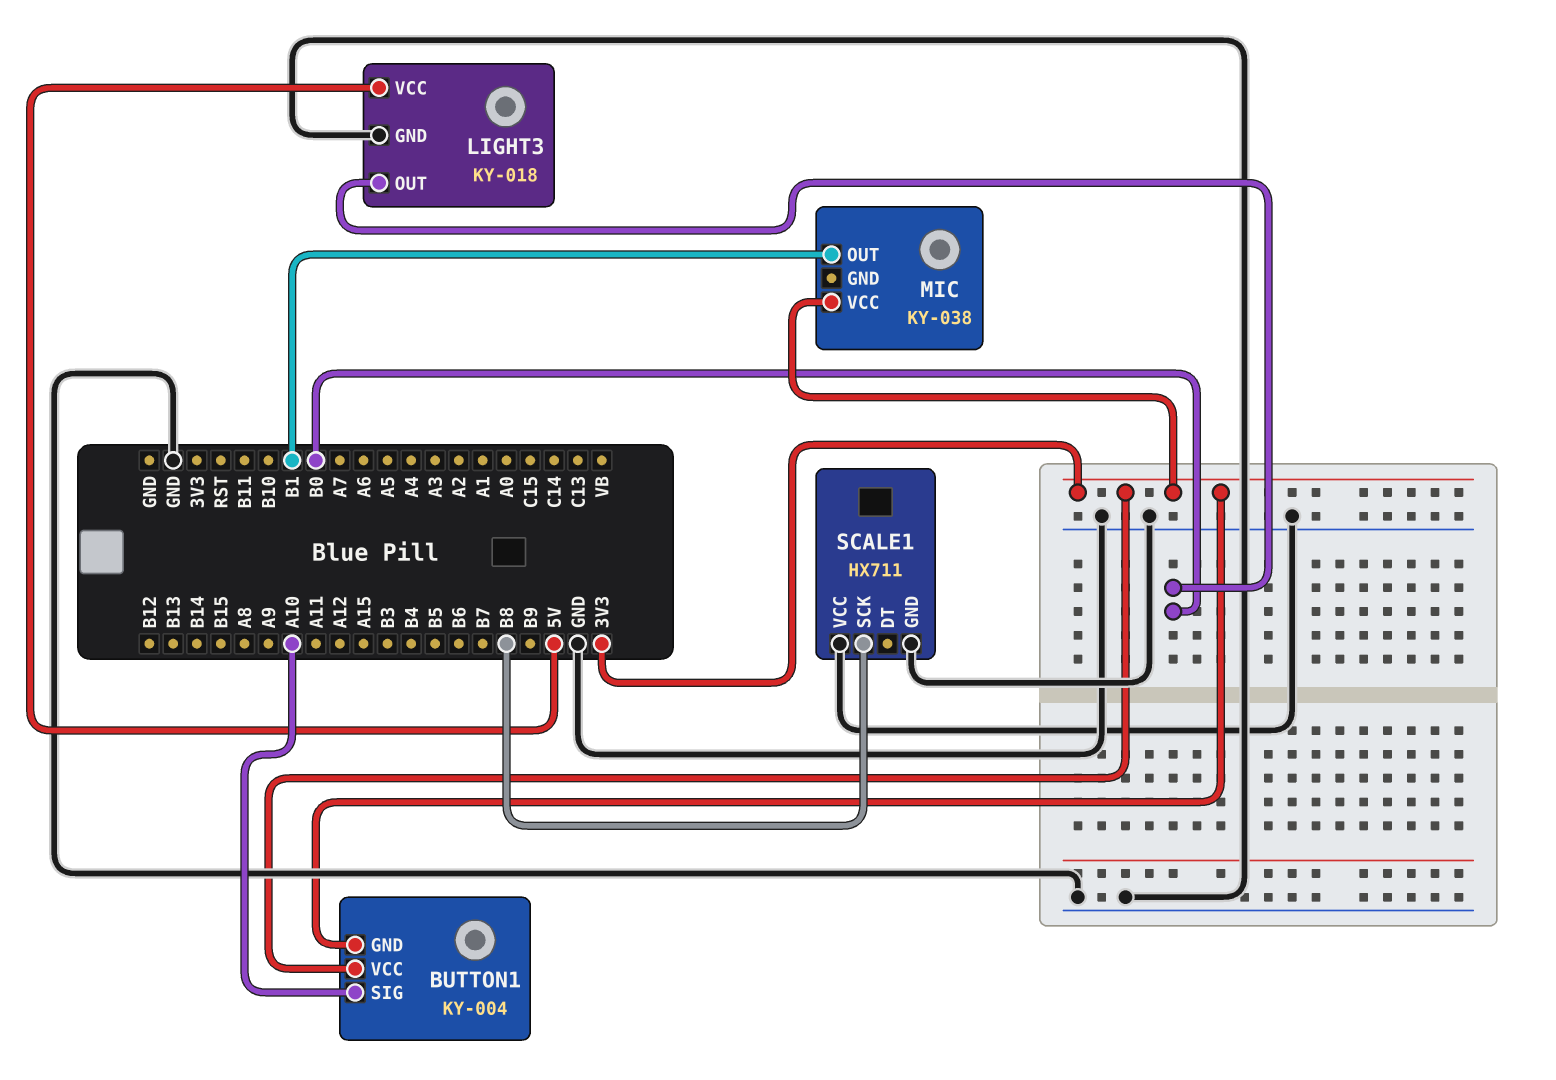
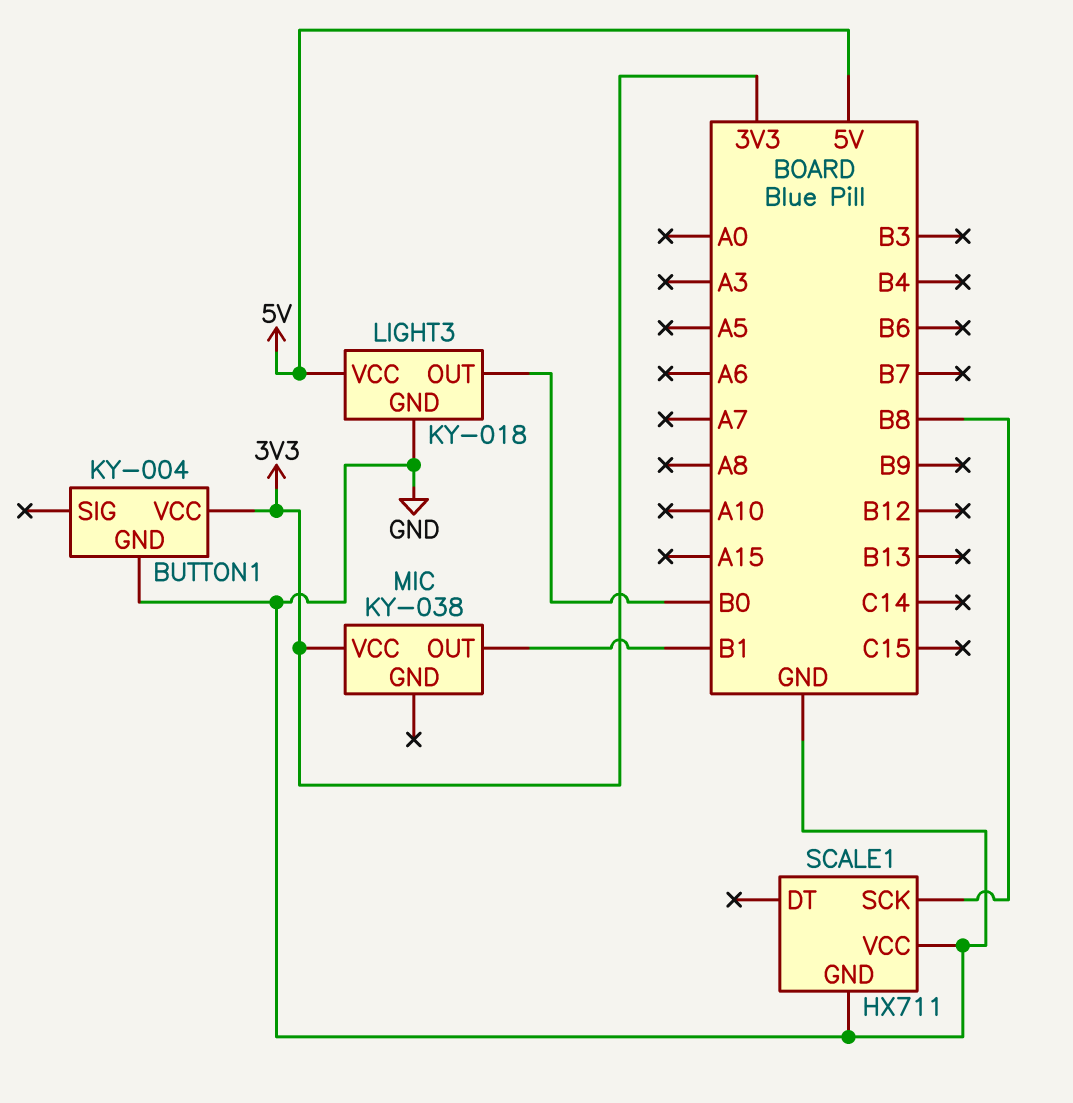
BUTTON1 pin GND: 3V3 -> GND
BUTTON1 pin SIG: A10 -> none

